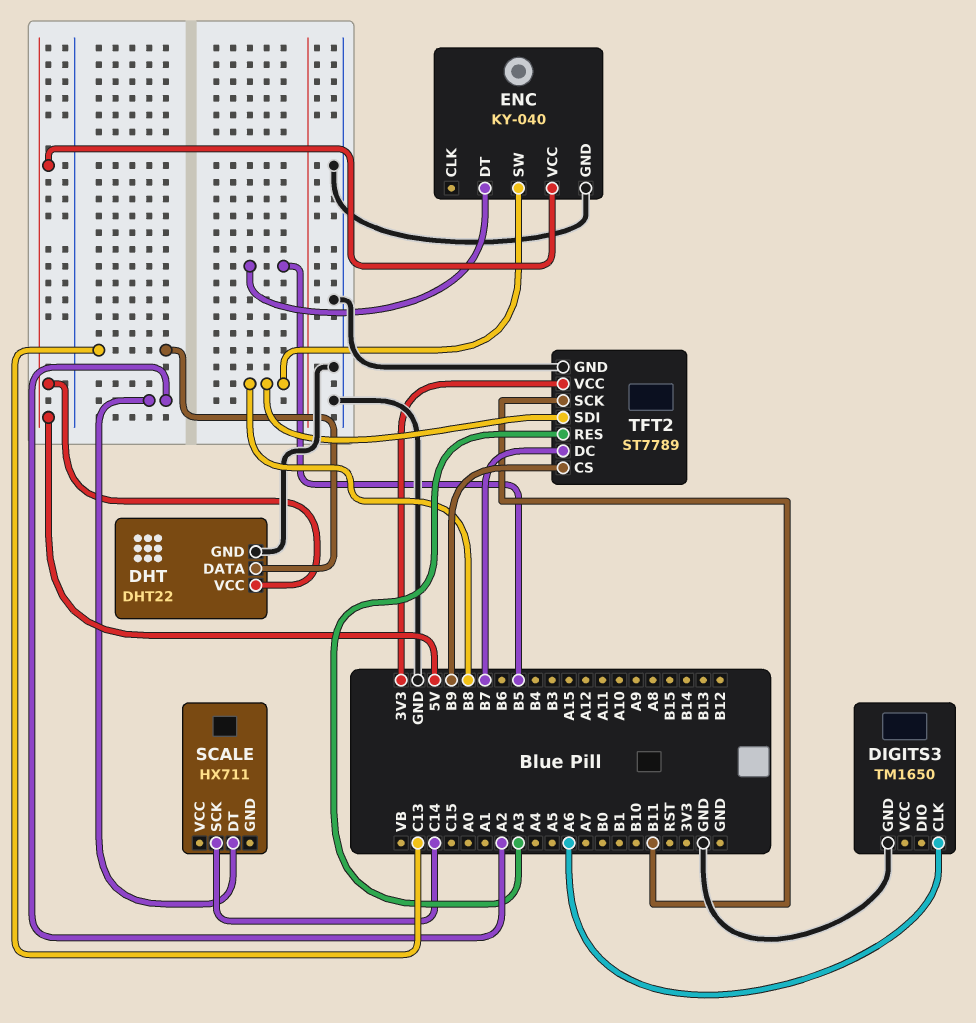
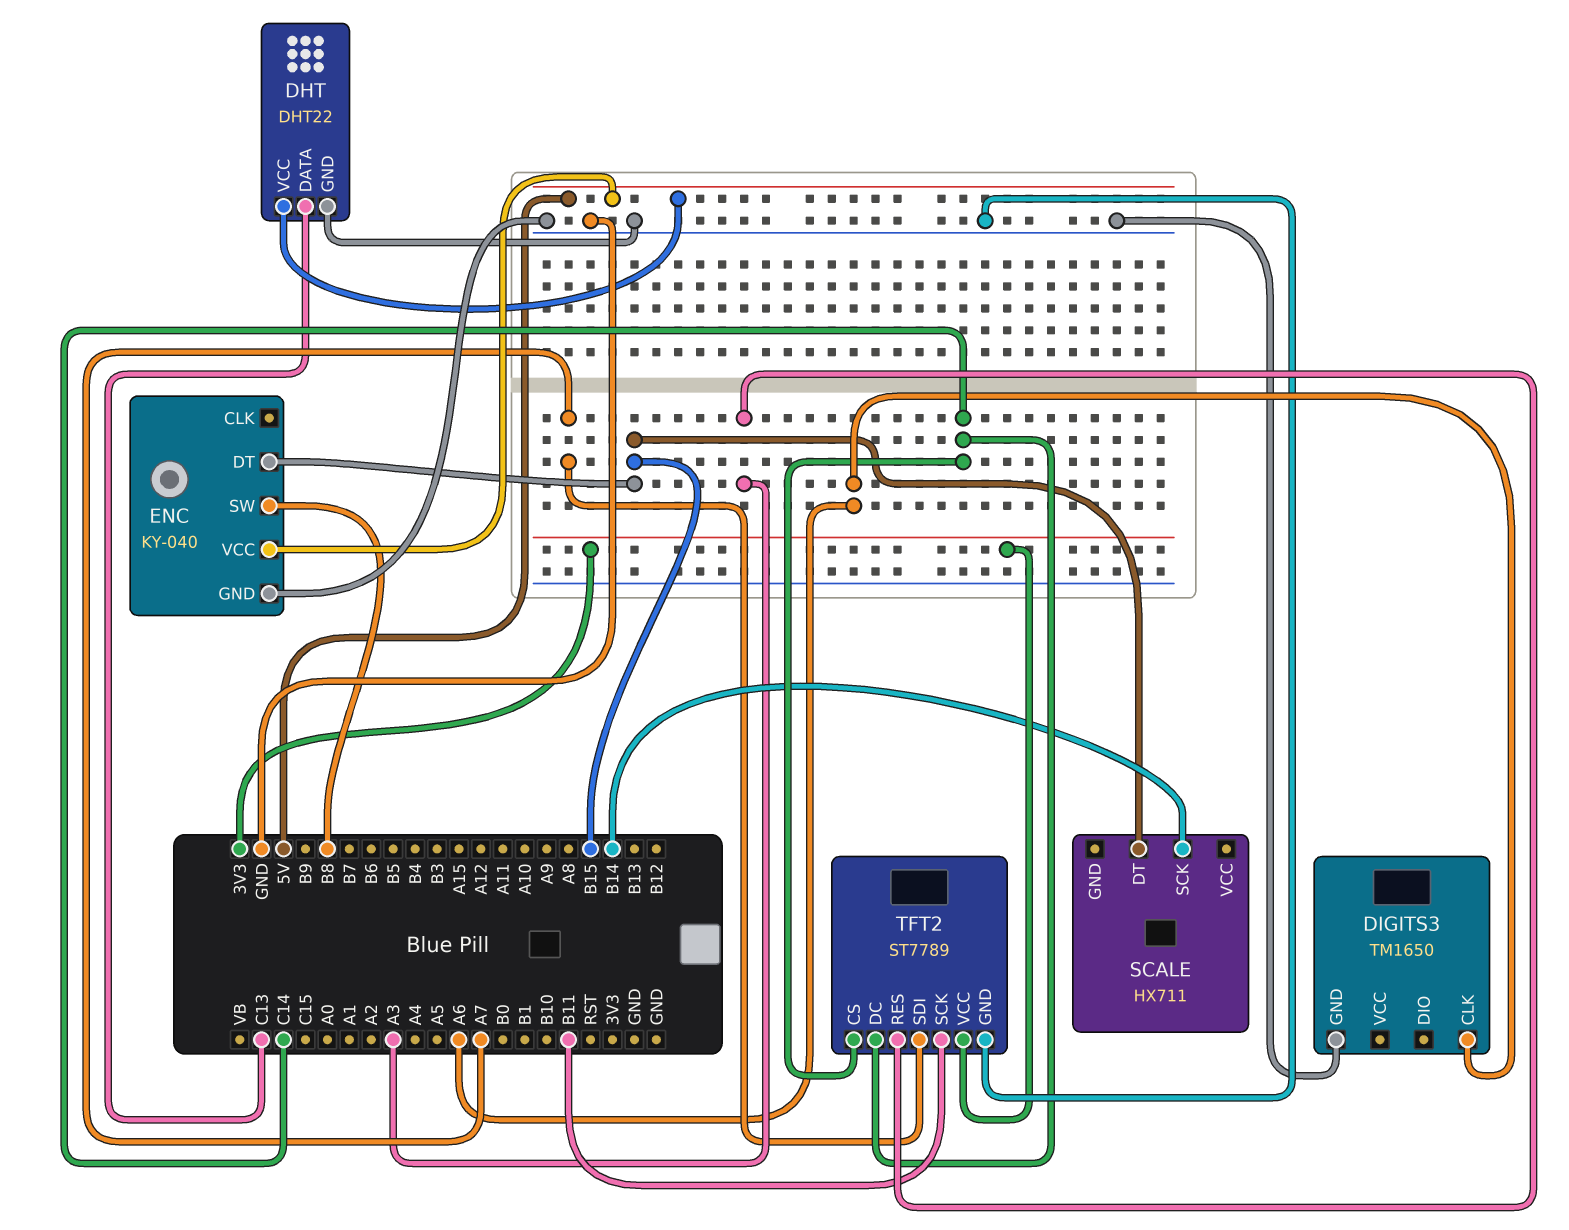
ENC pin DT: B5 -> B15
SCALE pin DT: A2 -> B15
SCALE pin SCK: C14 -> B14
TFT2 pin CS: B9 -> C14
TFT2 pin DC: B7 -> C14
TFT2 pin SDI: B8 -> A7

